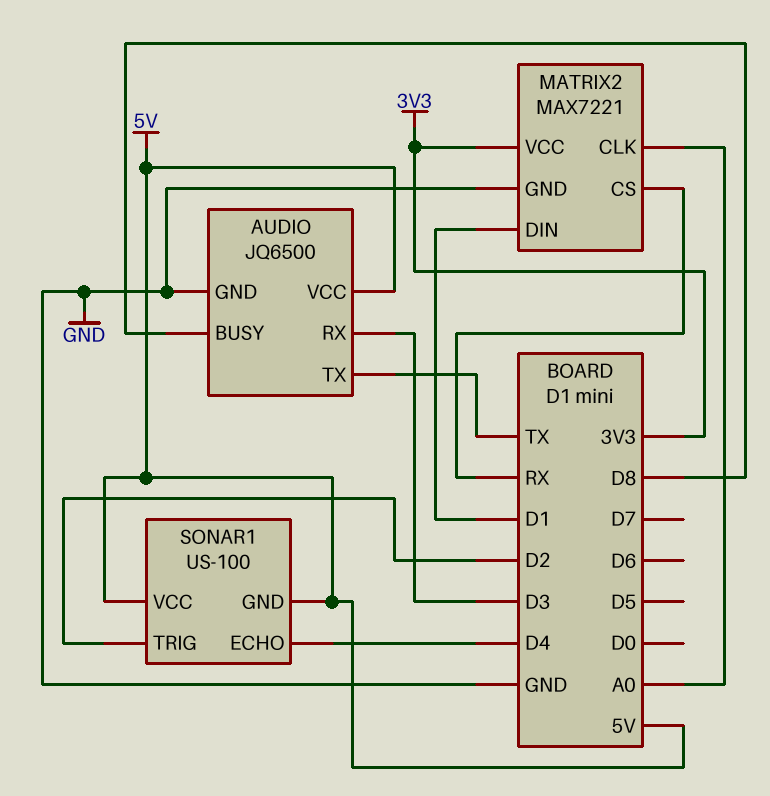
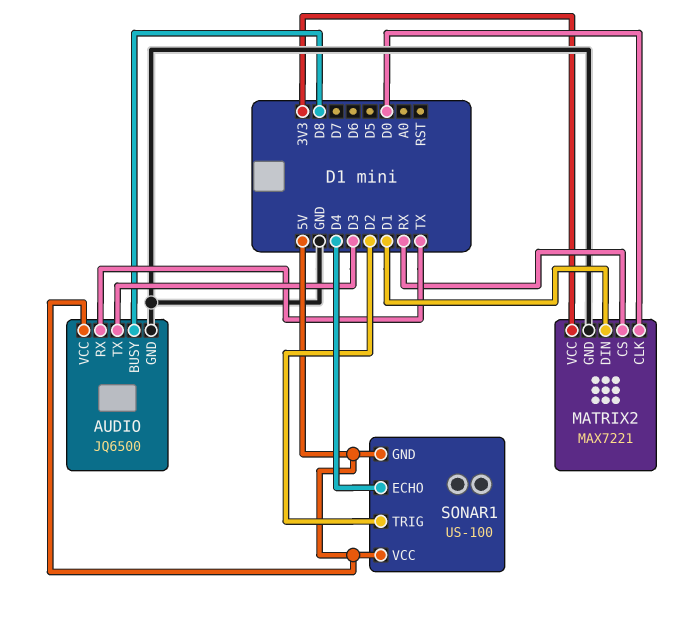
AUDIO pin RX: D3 -> TX
AUDIO pin TX: TX -> D3
MATRIX2 pin CLK: A0 -> D0

